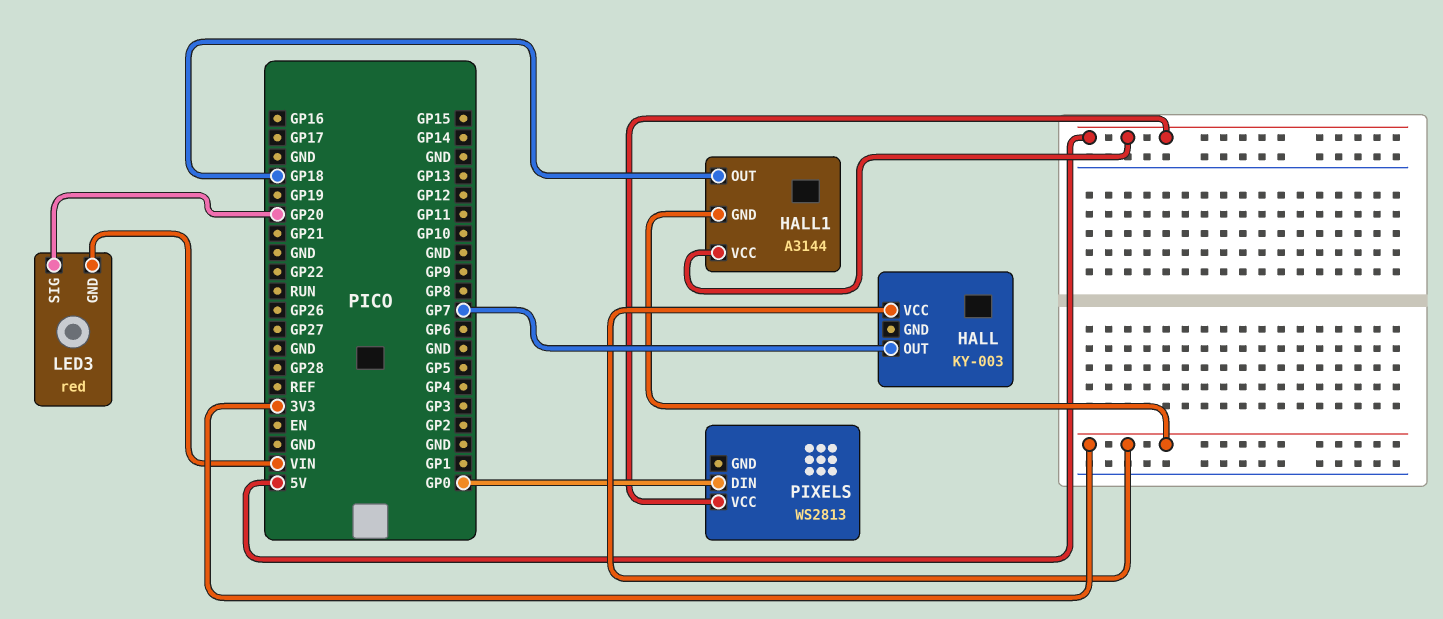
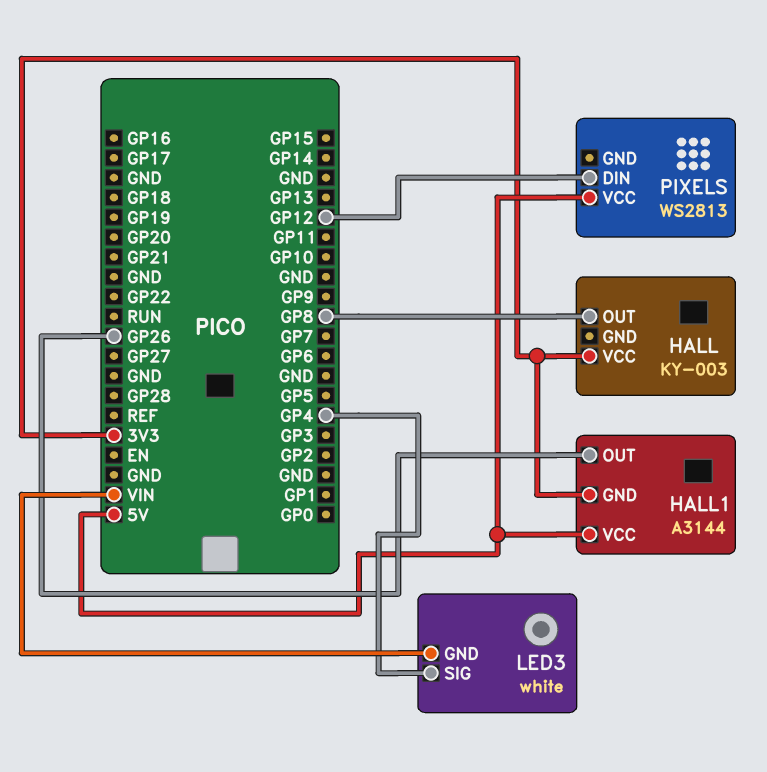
HALL pin OUT: GP7 -> GP8
HALL1 pin OUT: GP18 -> GP26
LED3: red -> white
LED3 pin SIG: GP20 -> GP4
PIXELS pin DIN: GP0 -> GP12

